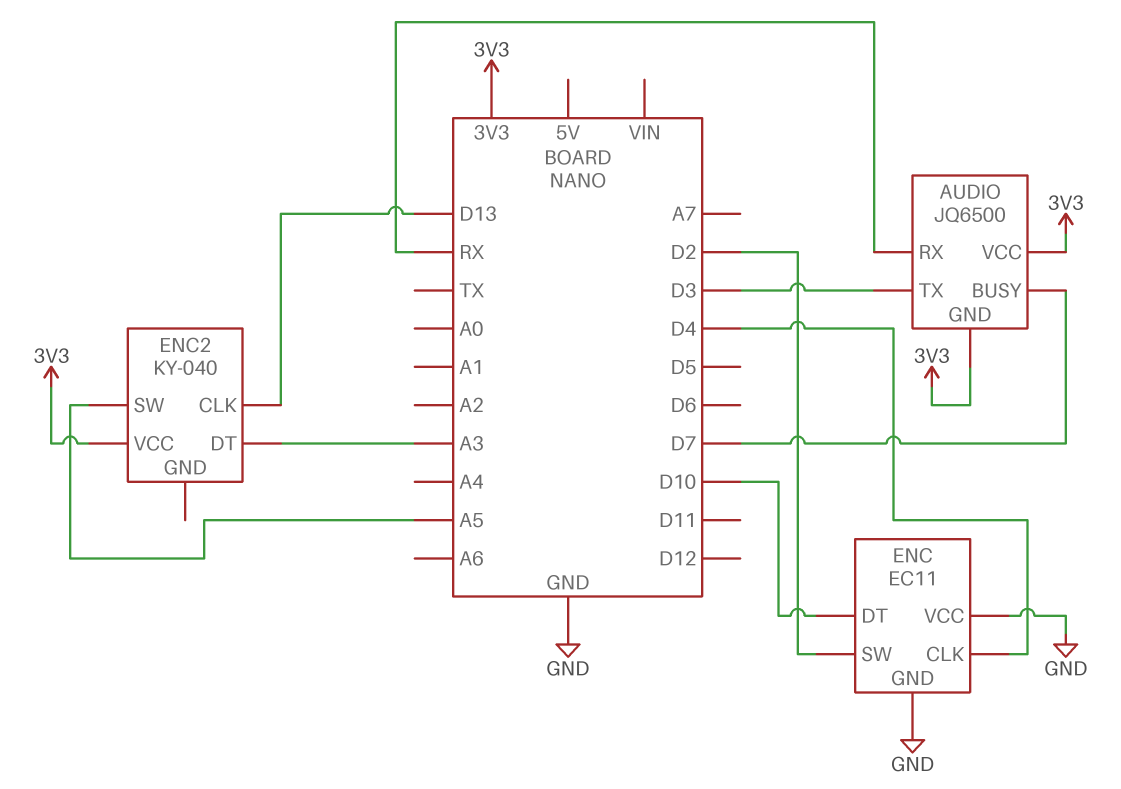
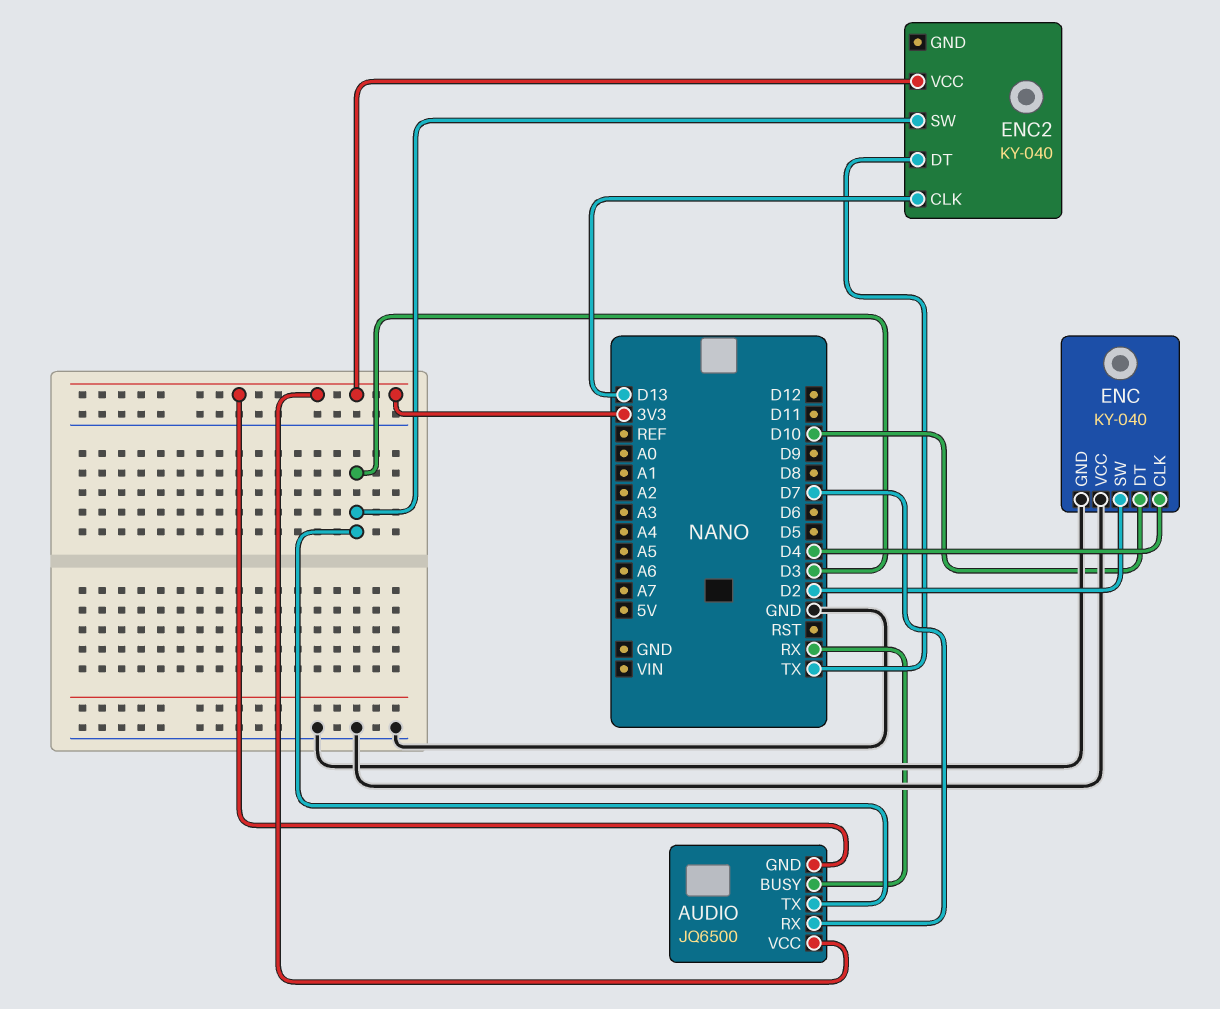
AUDIO pin BUSY: D7 -> RX
AUDIO pin RX: RX -> D7
ENC: EC11 -> KY-040
ENC2 pin DT: A3 -> TX
ENC2 pin SW: A5 -> D3

